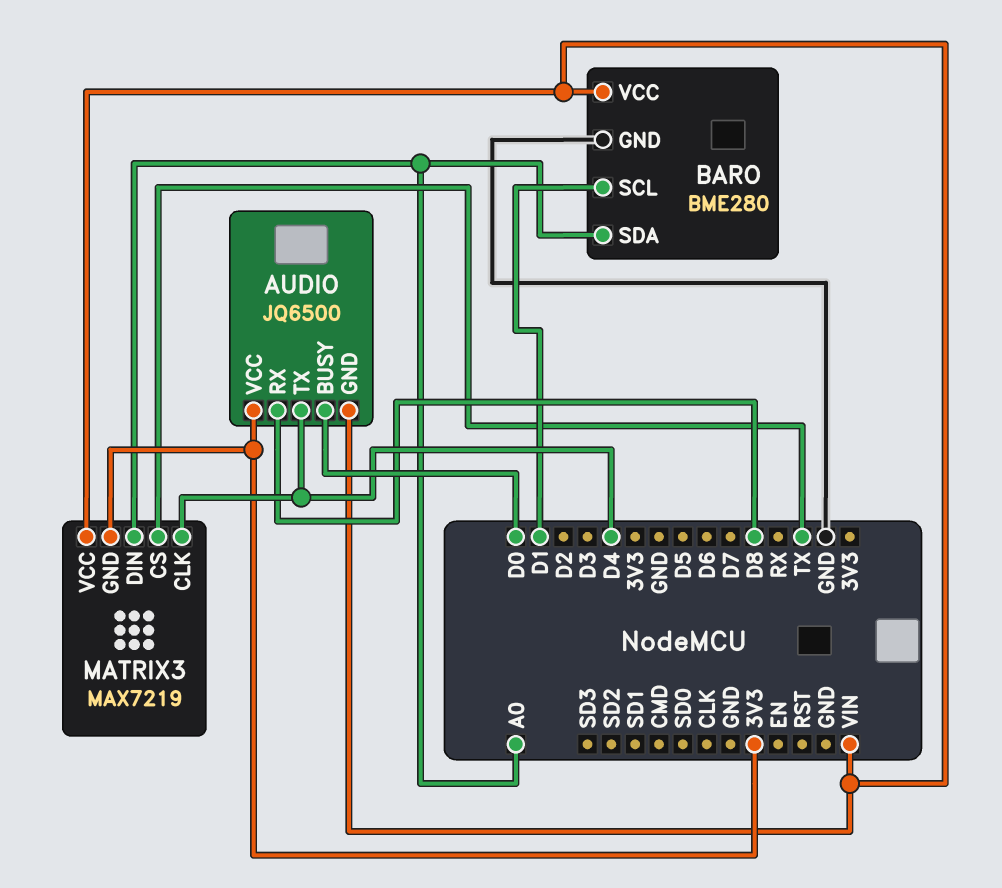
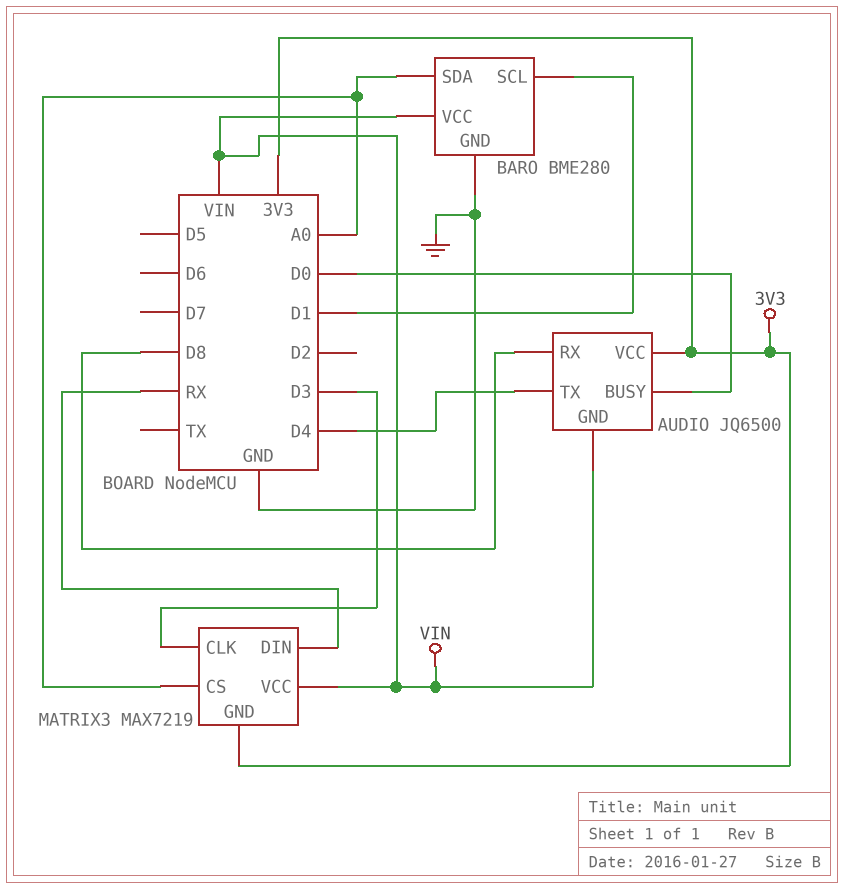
MATRIX3 pin CLK: D4 -> D3
MATRIX3 pin CS: TX -> A0
MATRIX3 pin DIN: A0 -> RX

